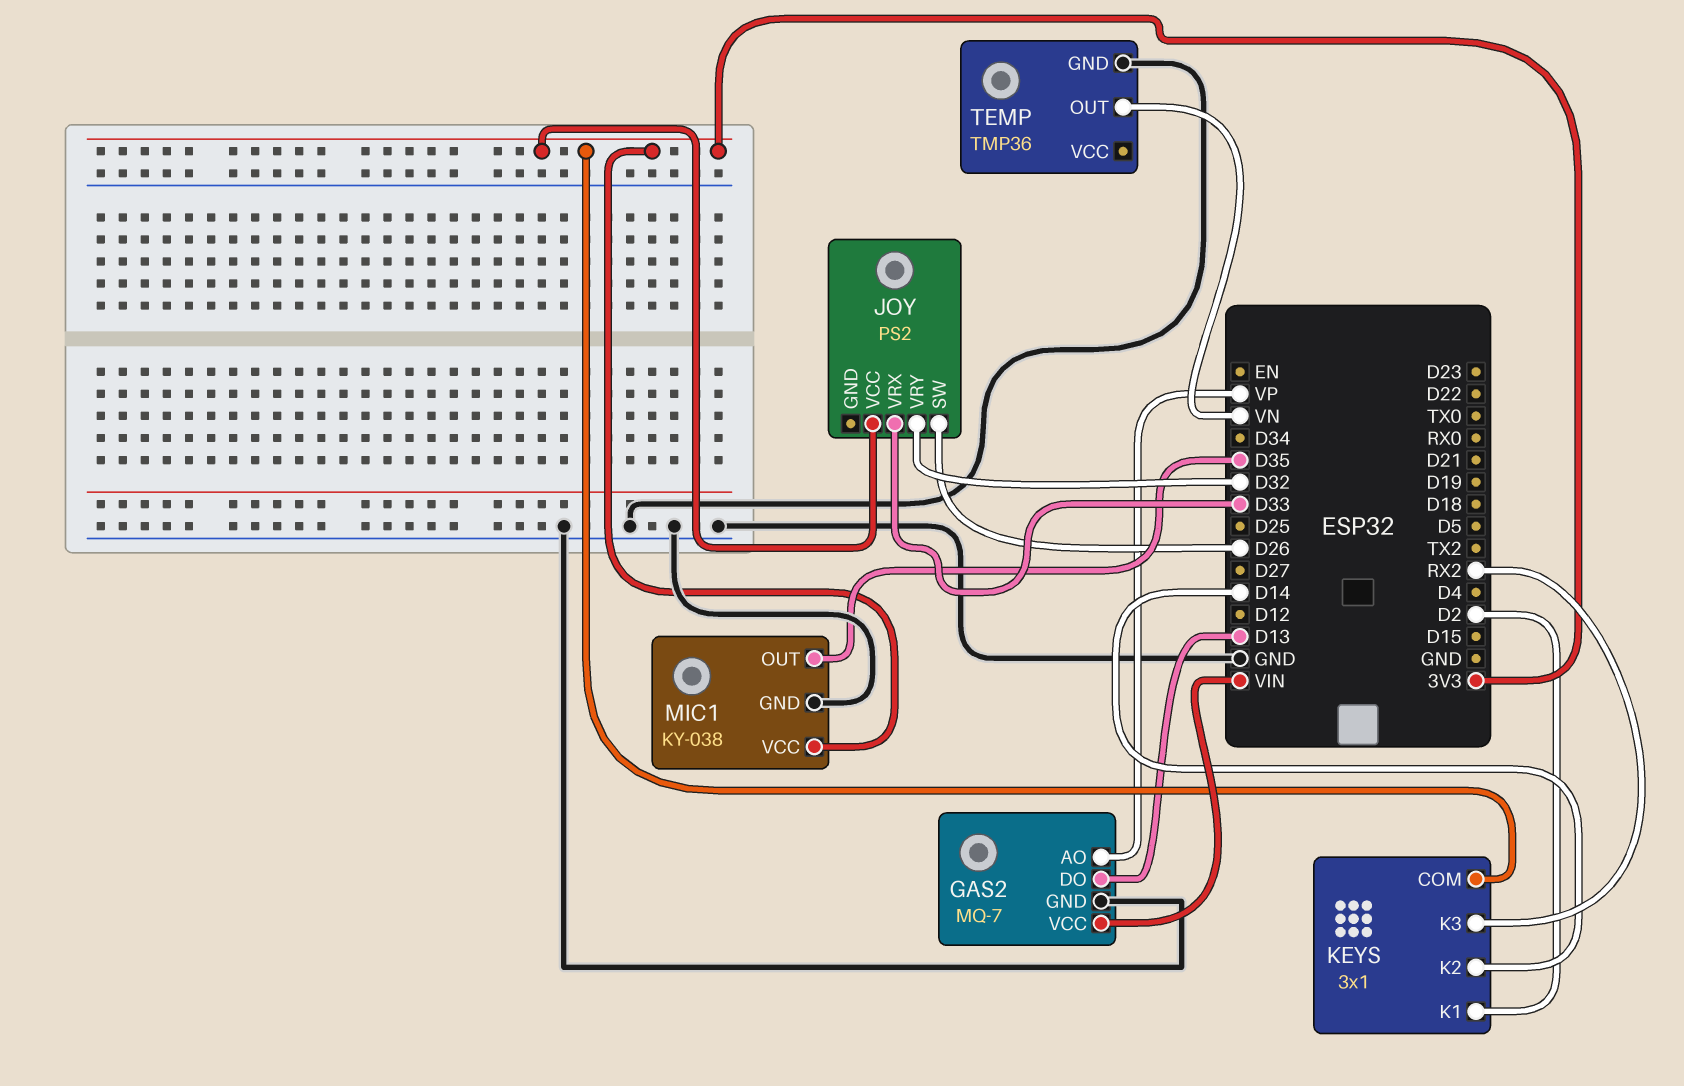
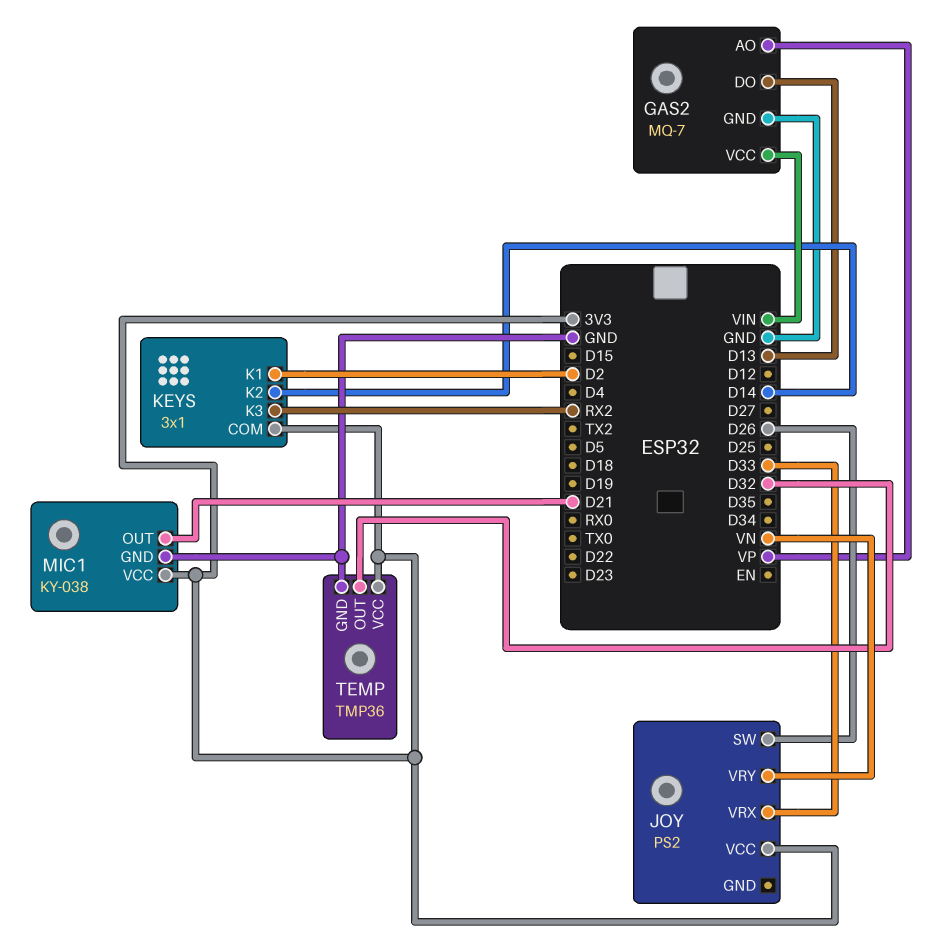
JOY pin VRY: D32 -> VN
MIC1 pin OUT: D35 -> D21
TEMP pin OUT: VN -> D32
TEMP pin VCC: none -> 3V3

